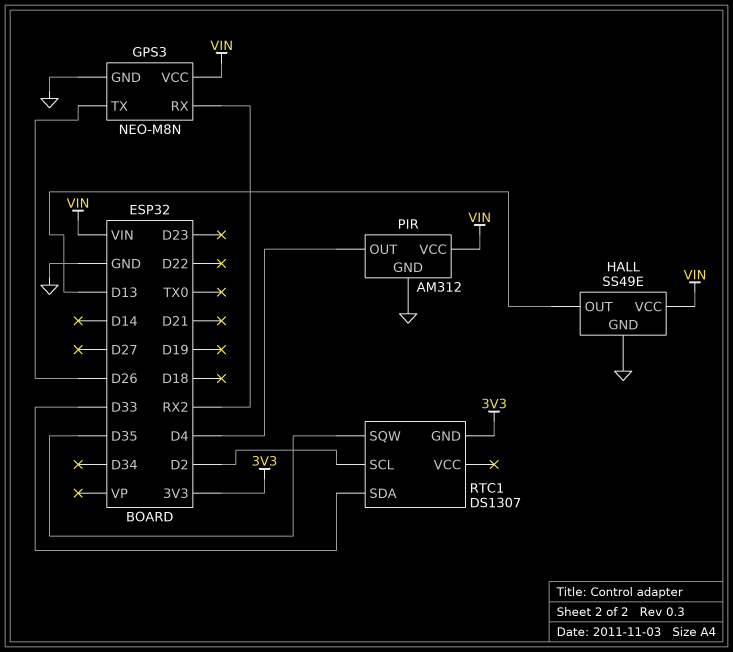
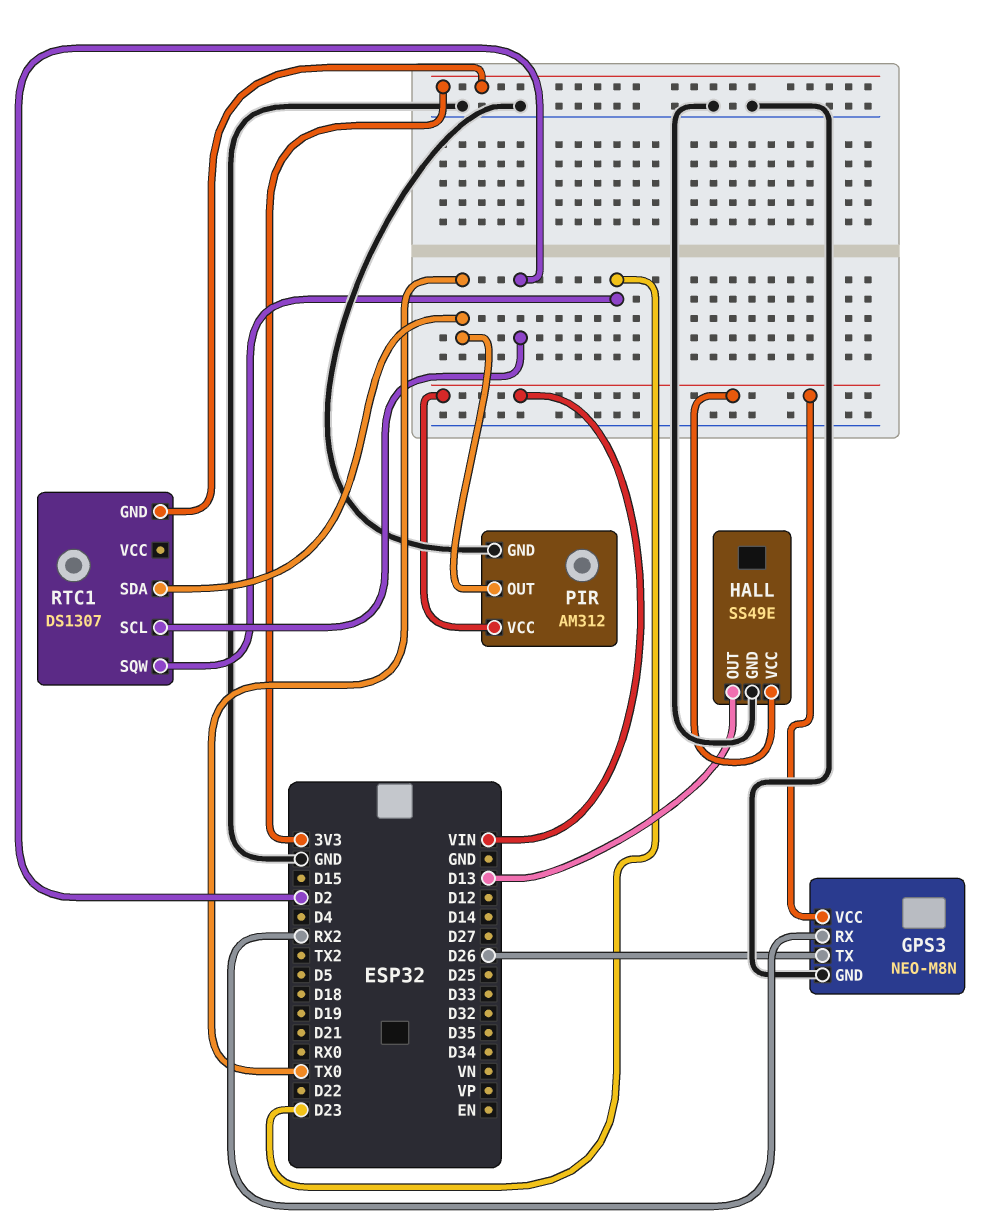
PIR pin OUT: D4 -> TX0
RTC1 pin SDA: D33 -> TX0
RTC1 pin SQW: D35 -> D23

